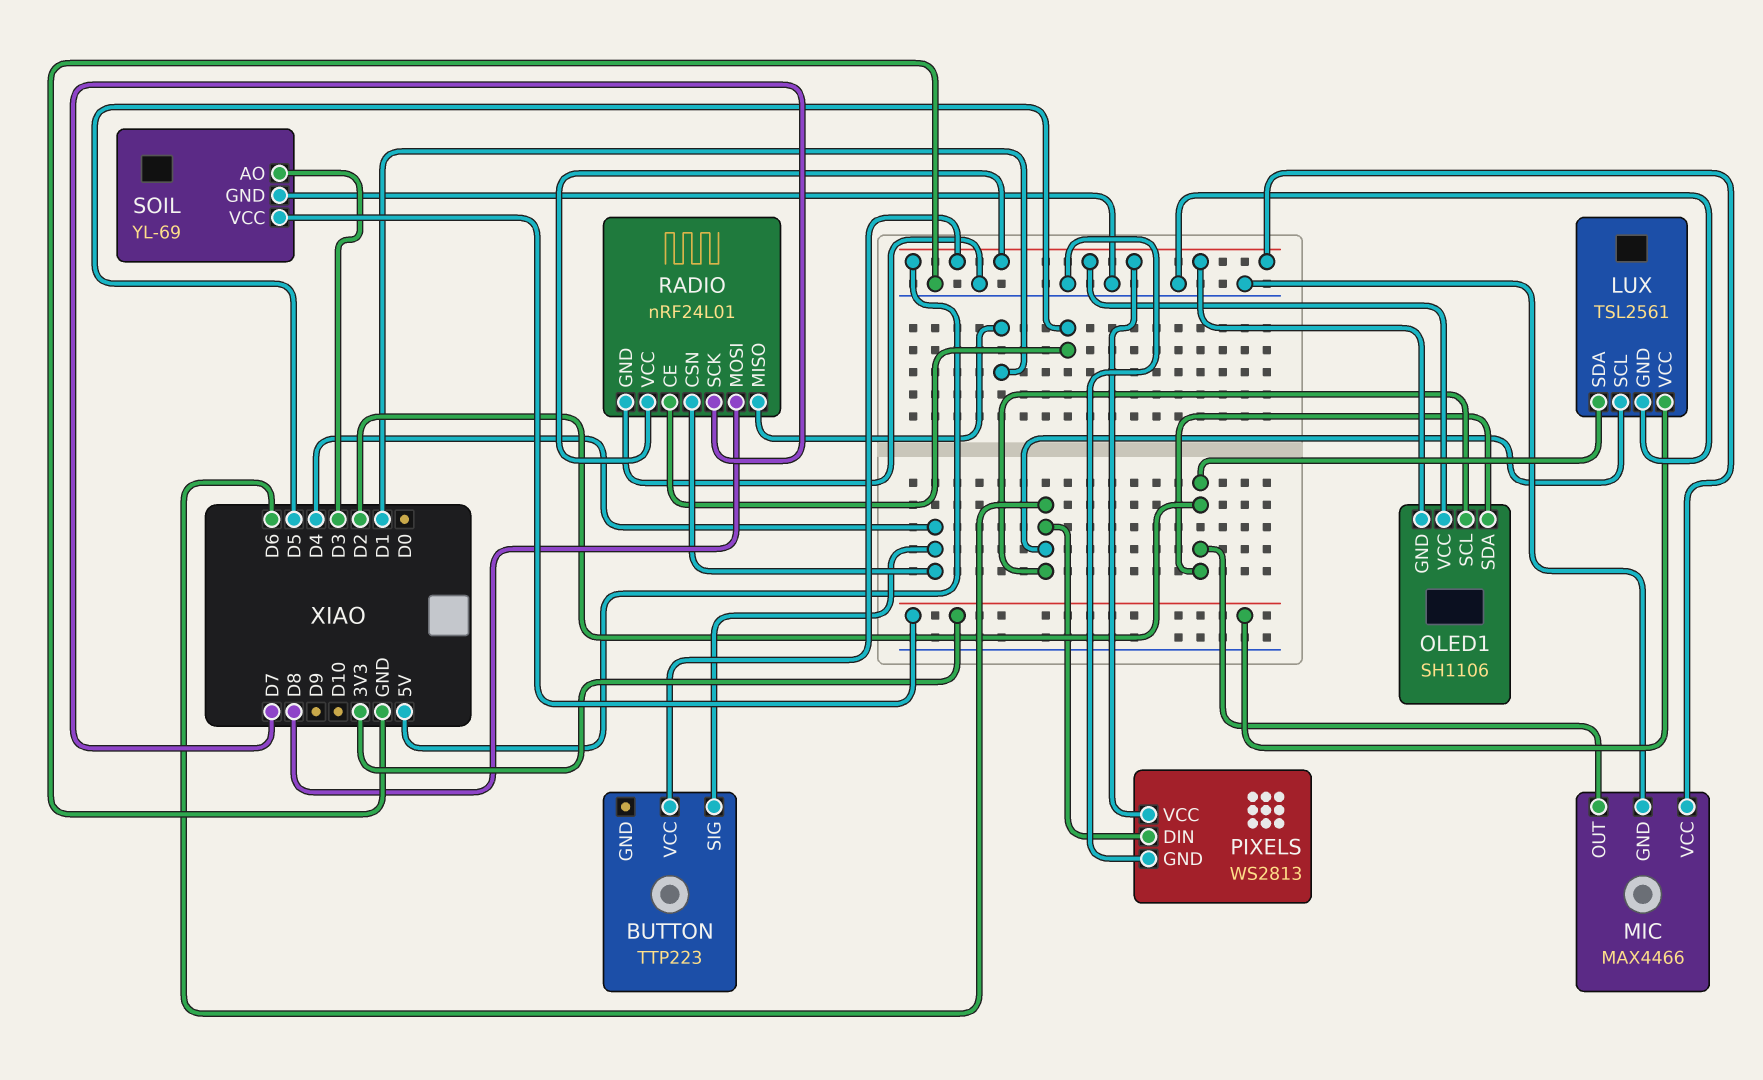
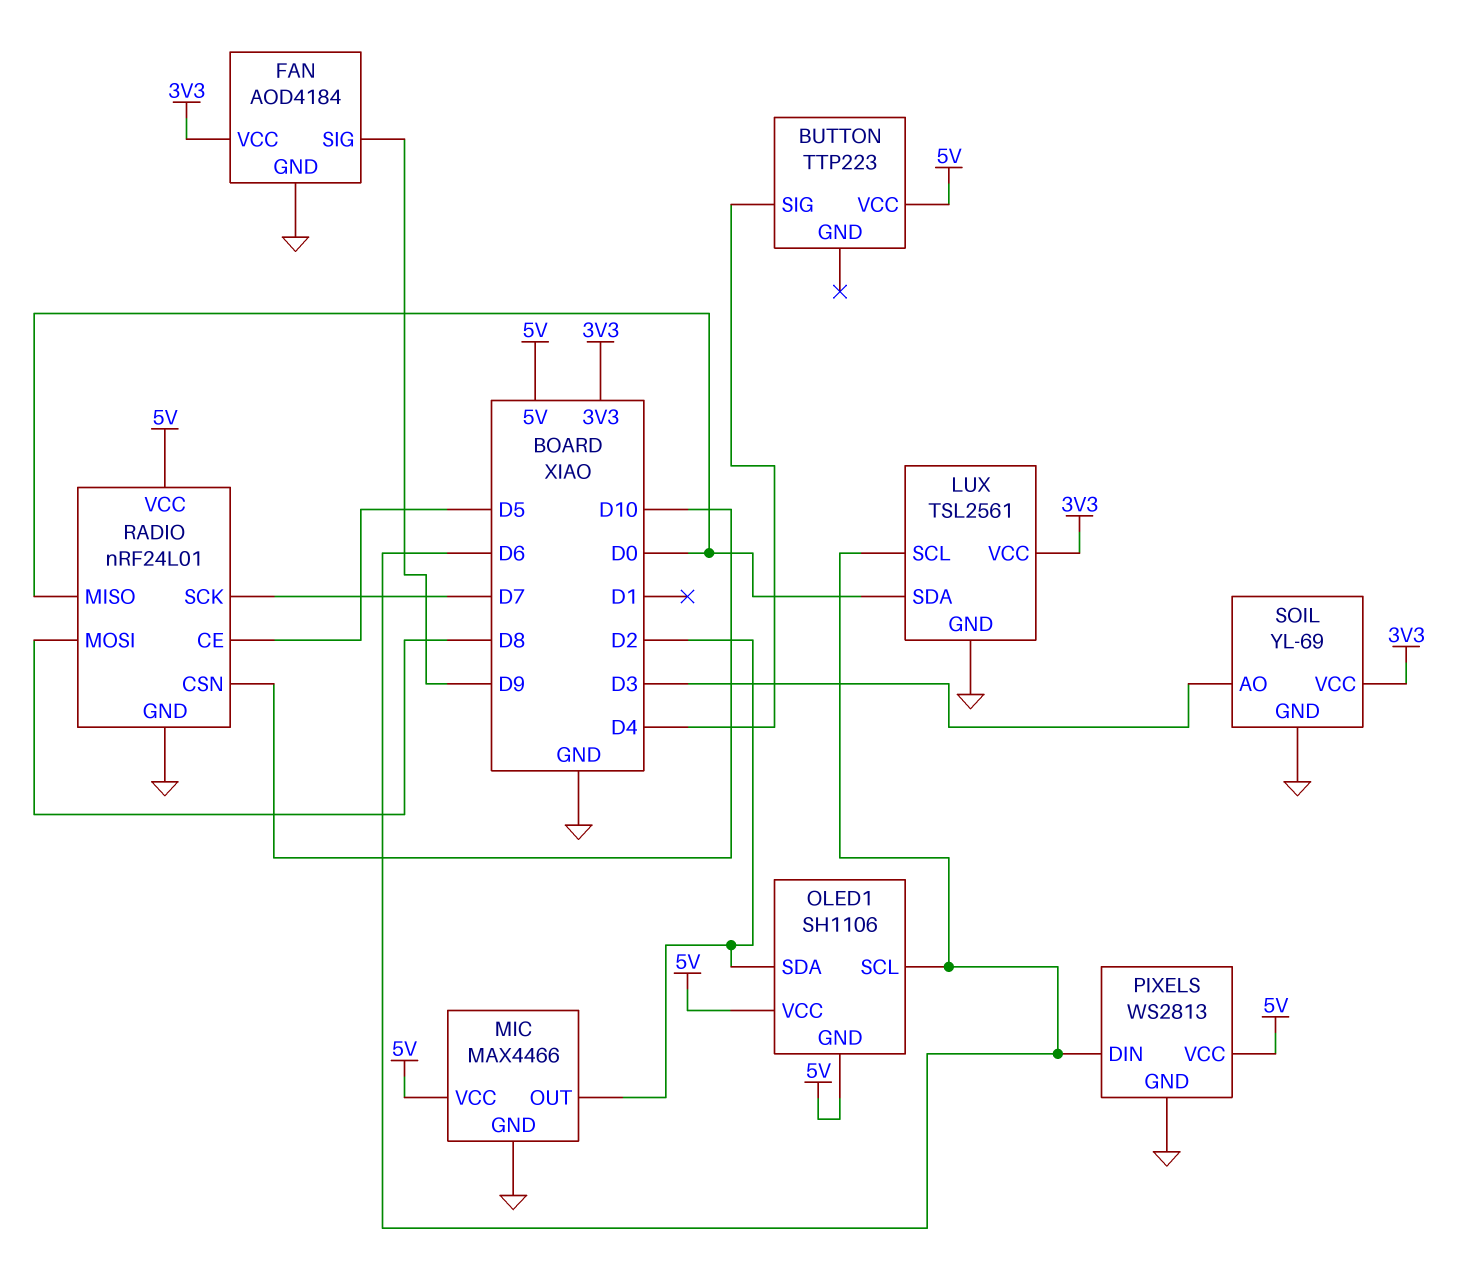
FAN: none -> AOD4184
FAN pin GND: none -> GND
FAN pin SIG: none -> D9
FAN pin VCC: none -> 3V3
LUX pin SDA: D2 -> D0
RADIO pin CSN: D4 -> D10
RADIO pin MISO: D1 -> D0

